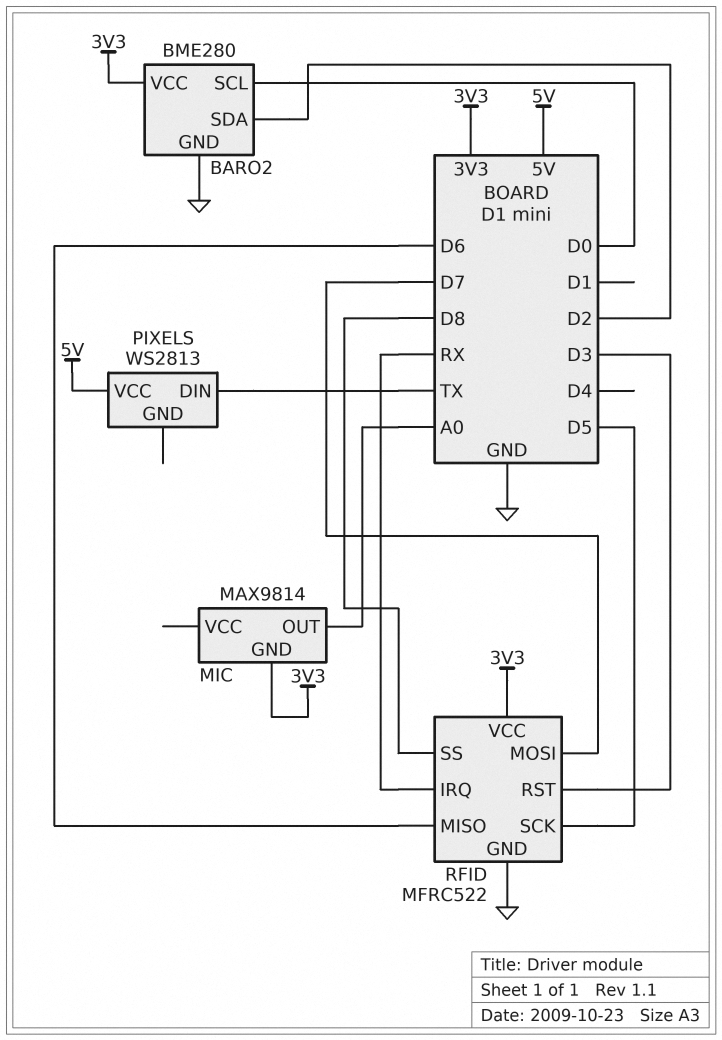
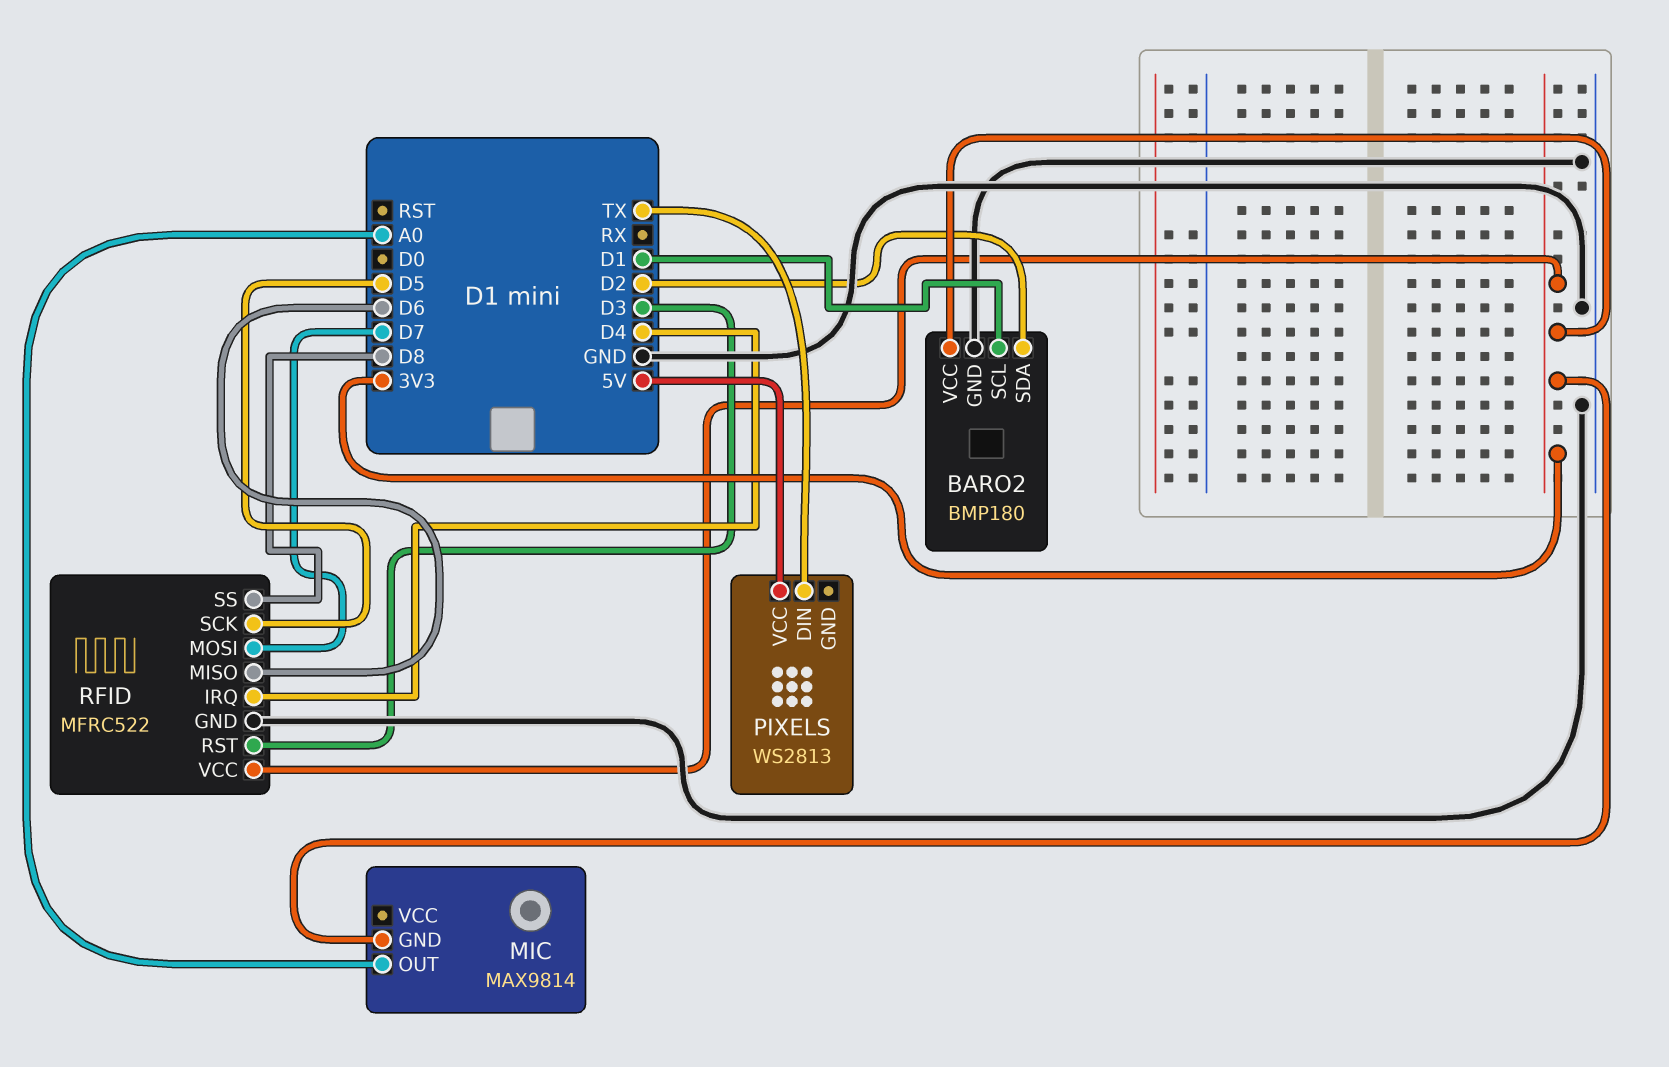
BARO2: BME280 -> BMP180
BARO2 pin SCL: D0 -> D1
RFID pin IRQ: RX -> D4

